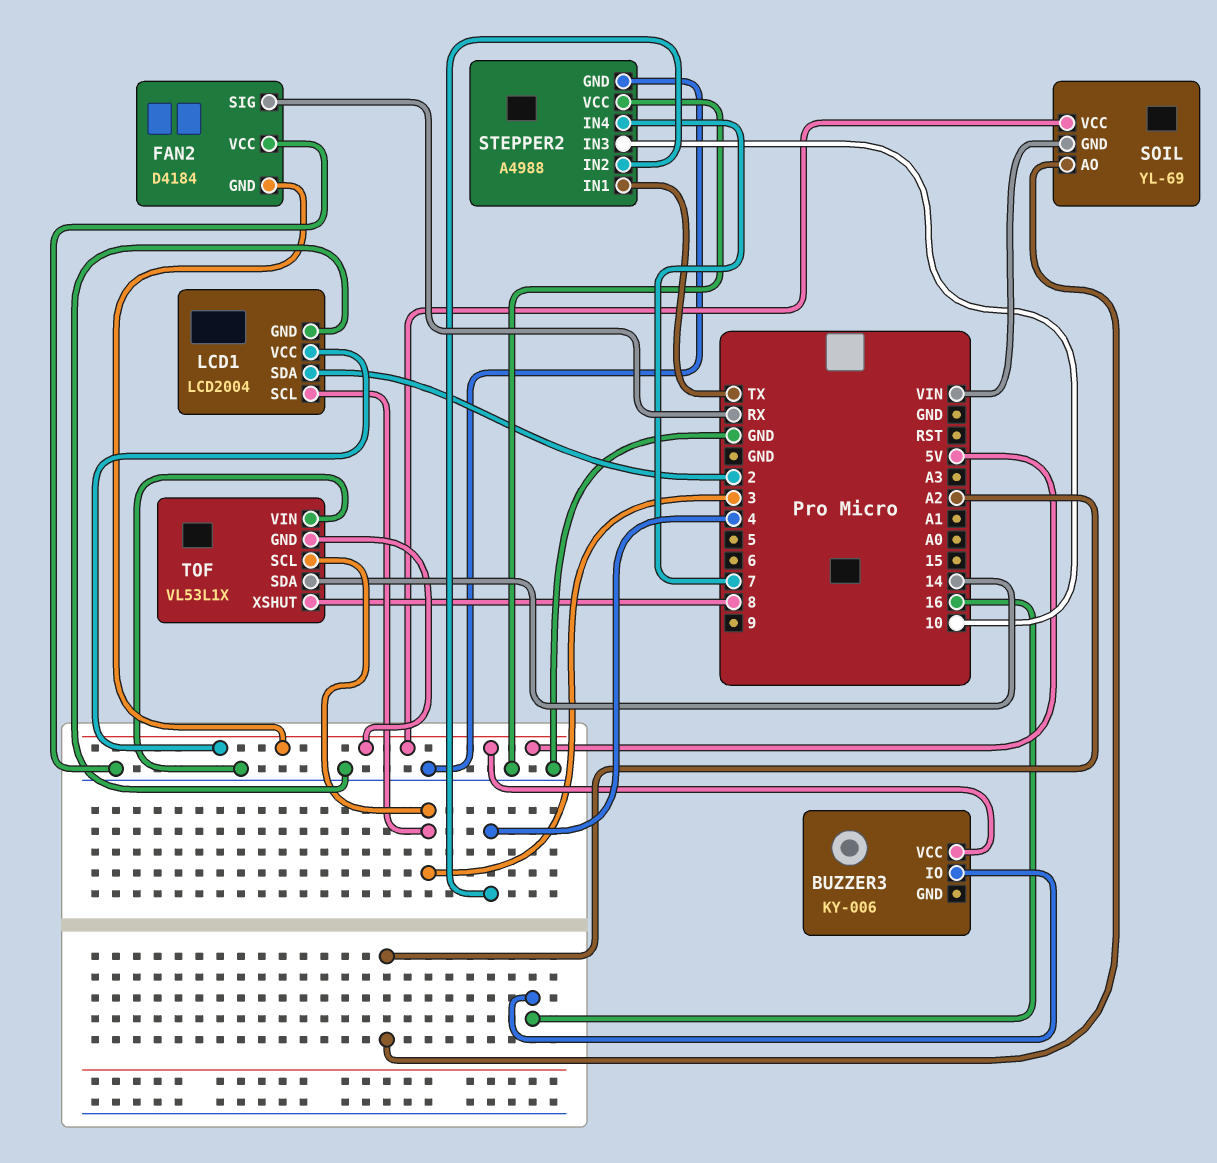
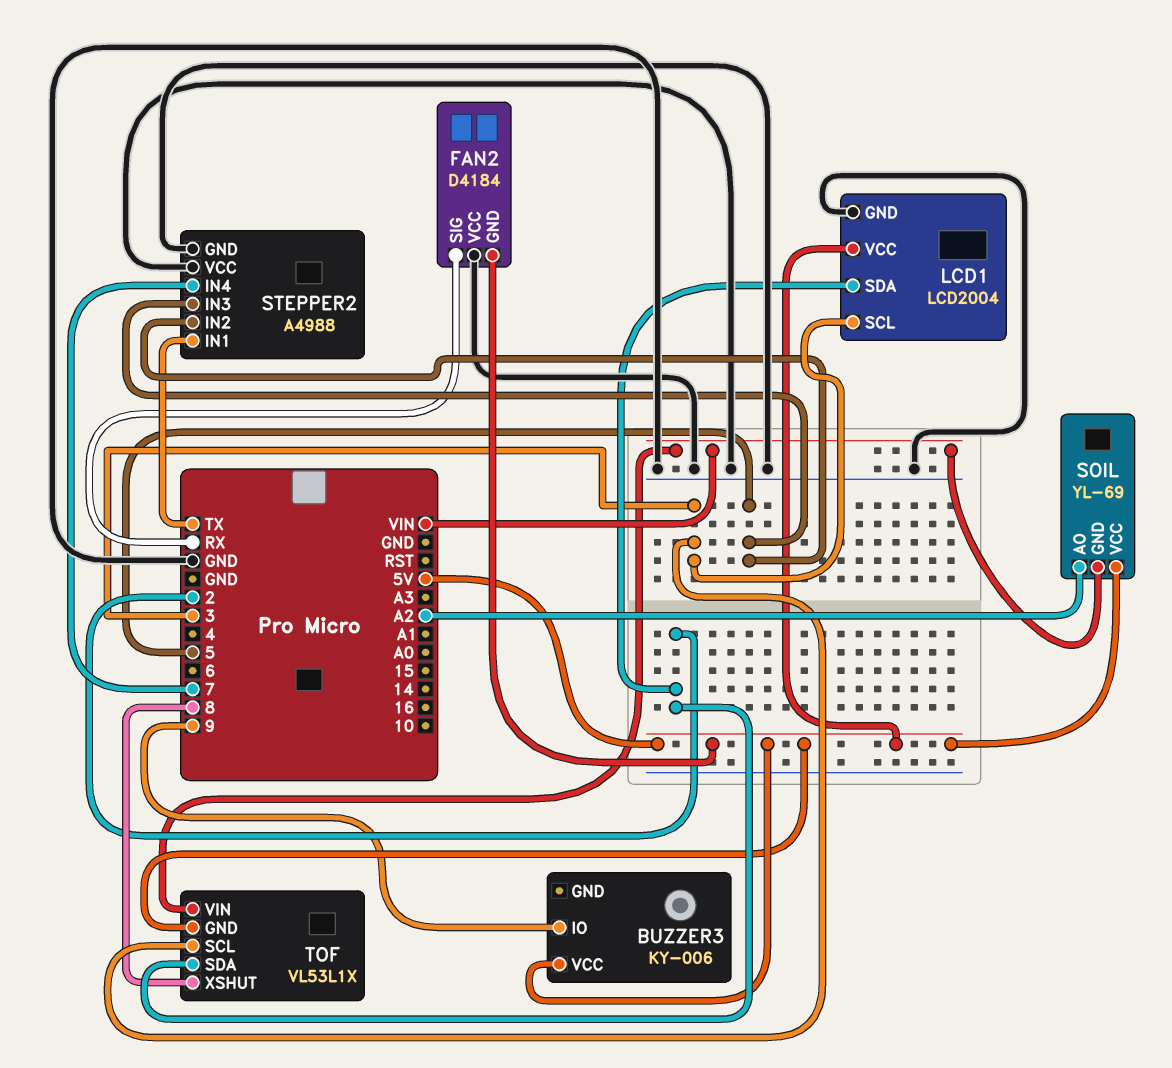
BUZZER3 pin IO: 16 -> 9
STEPPER2 pin IN2: 4 -> 5
STEPPER2 pin IN3: 10 -> 5
TOF pin SDA: 14 -> 2
TOF pin VIN: GND -> VIN

